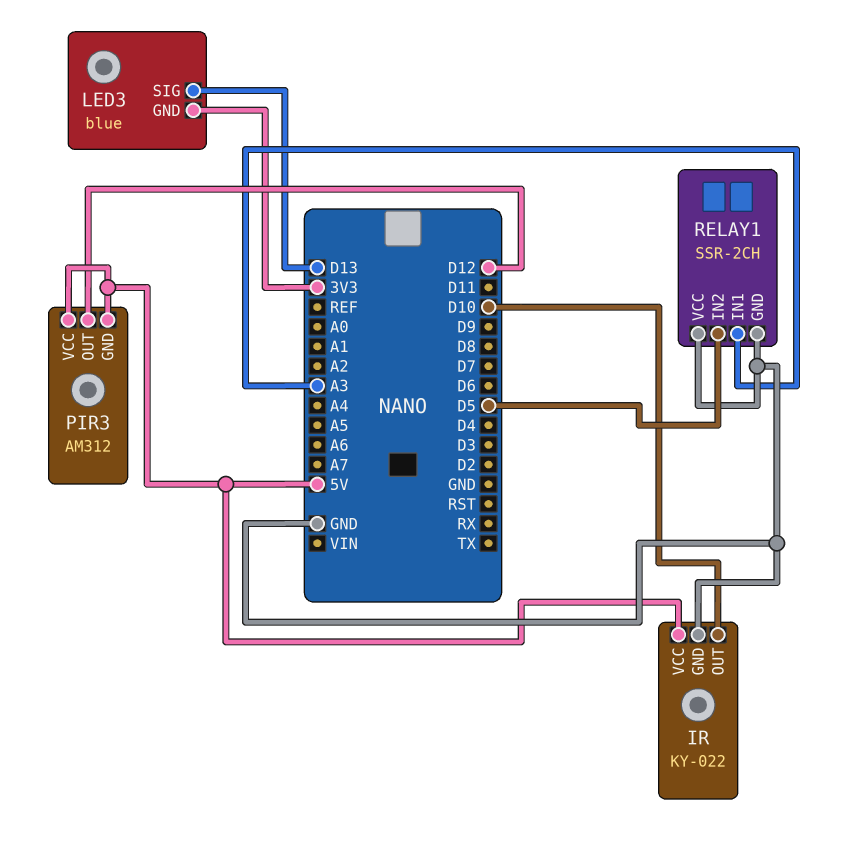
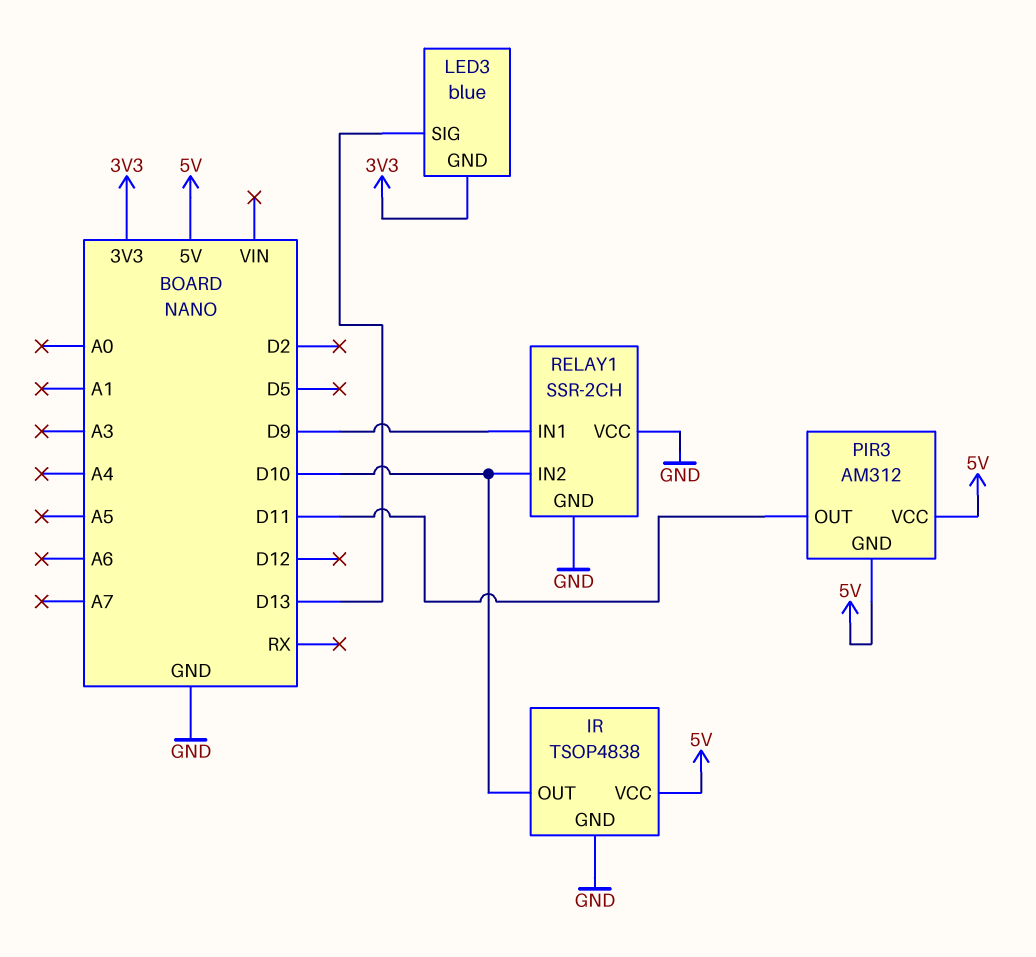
IR: KY-022 -> TSOP4838
PIR3 pin OUT: D12 -> D11
RELAY1 pin IN1: A3 -> D9
RELAY1 pin IN2: D5 -> D10

